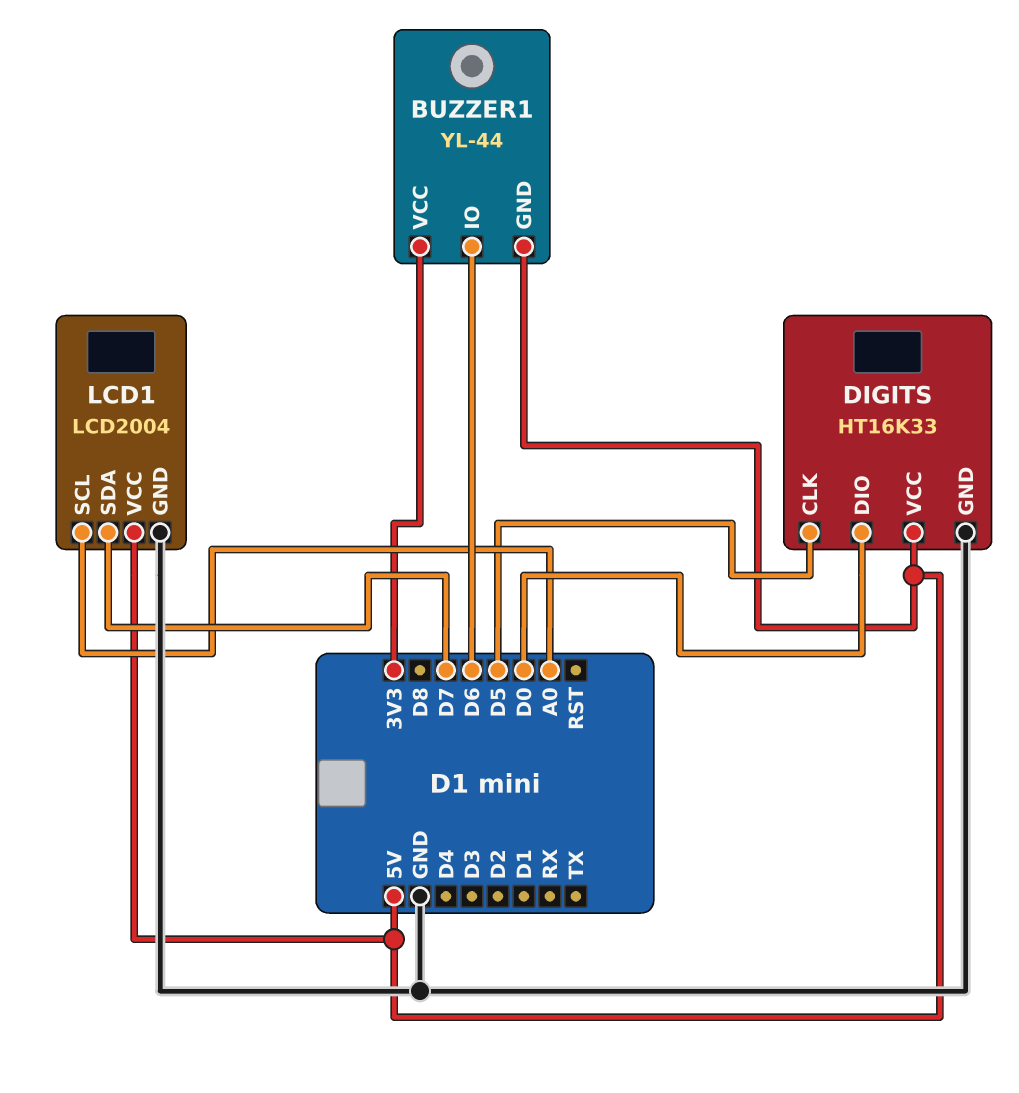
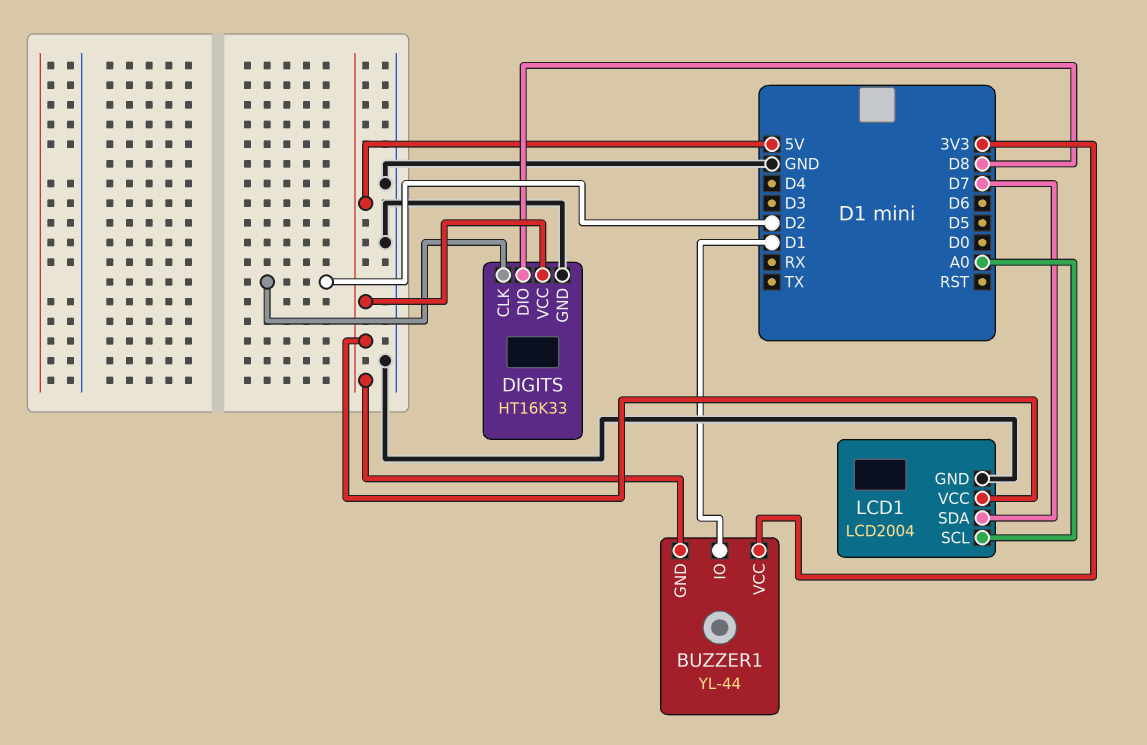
BUZZER1 pin IO: D6 -> D1
DIGITS pin CLK: D5 -> D2
DIGITS pin DIO: D0 -> D8

